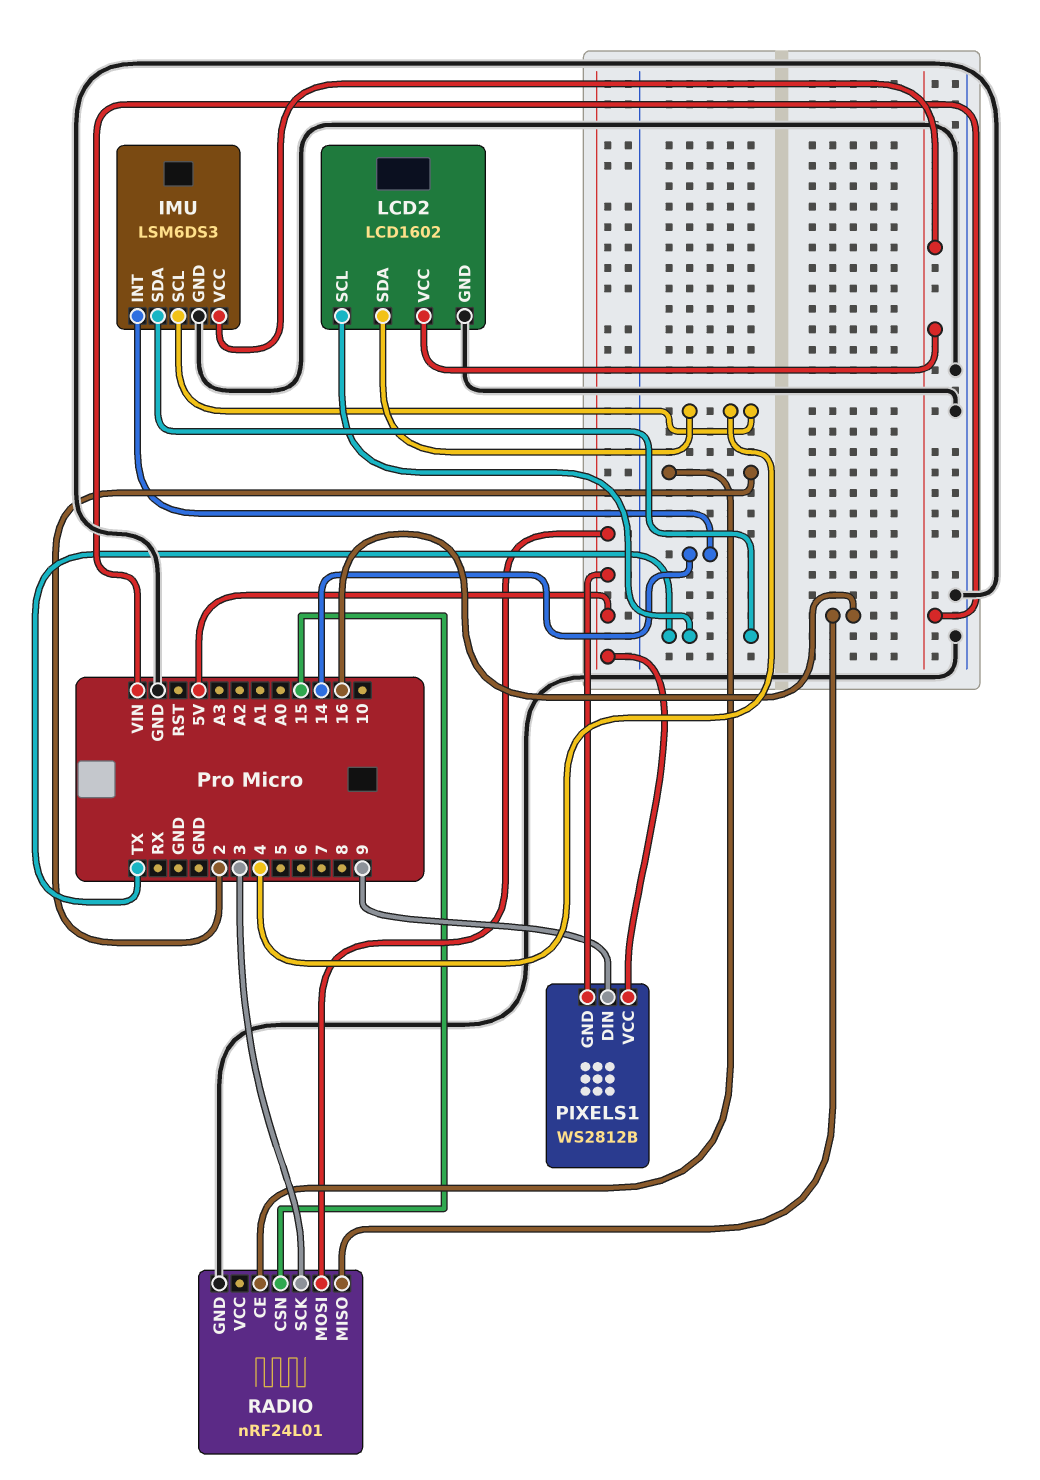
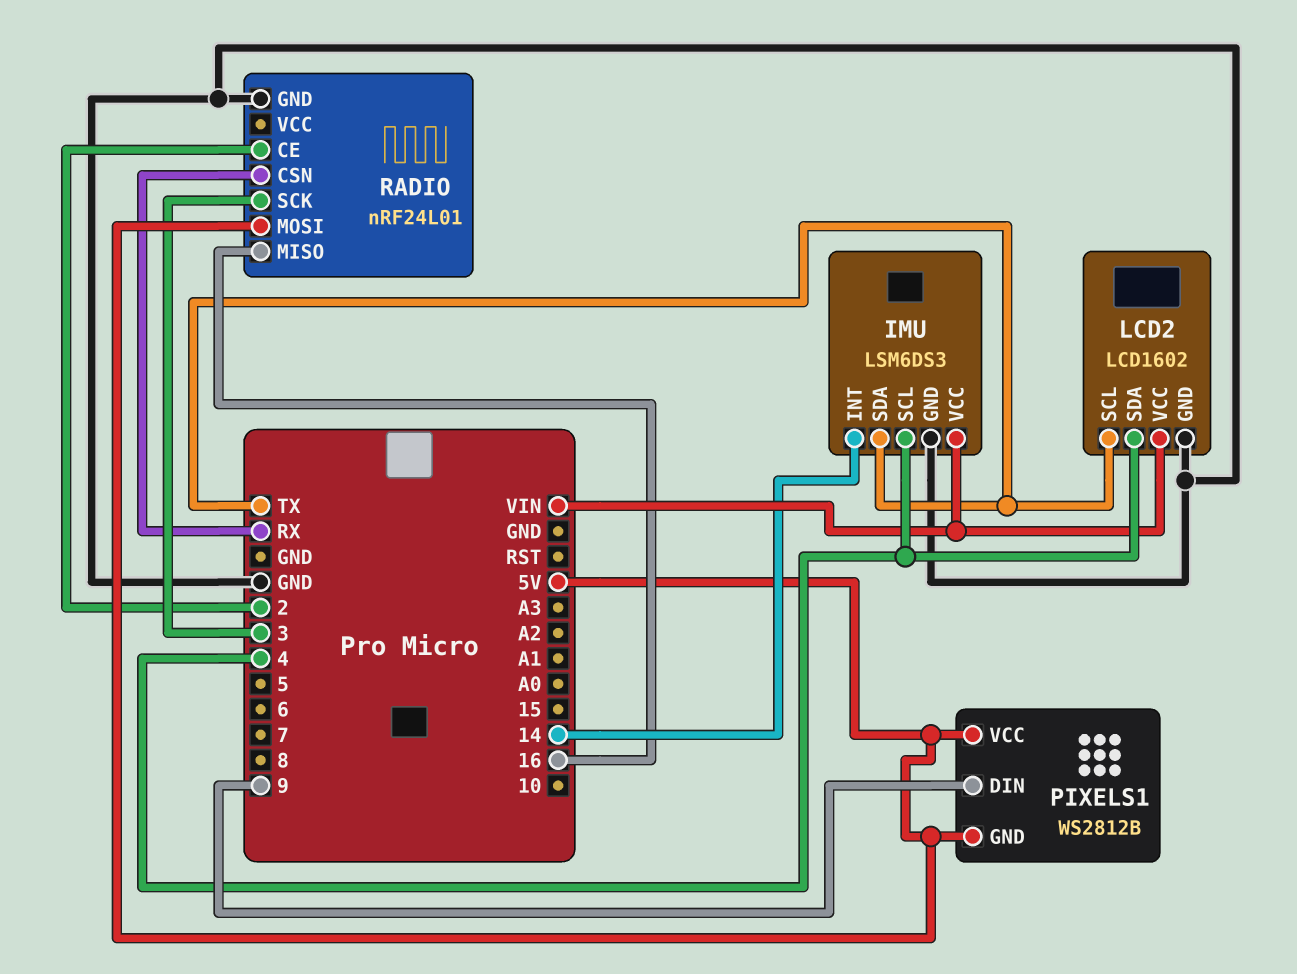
RADIO pin CSN: 15 -> RX

